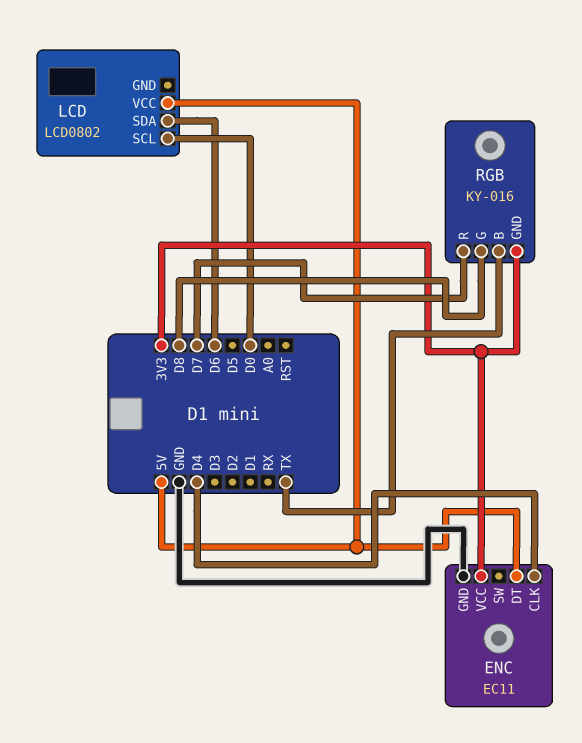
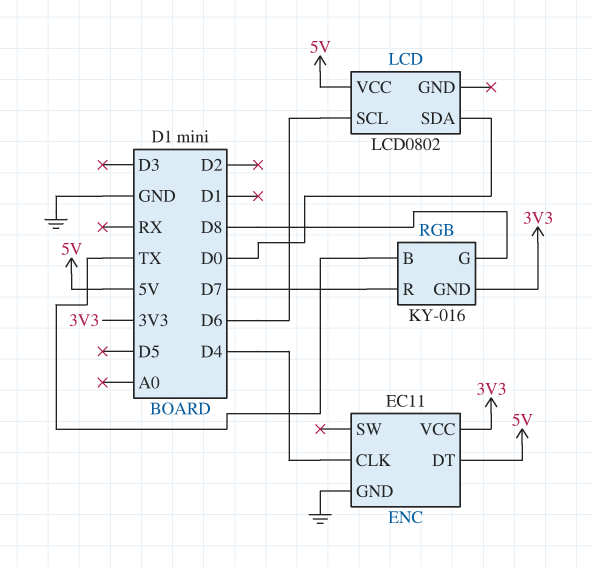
LCD pin SCL: D0 -> D6
LCD pin SDA: D6 -> D0

